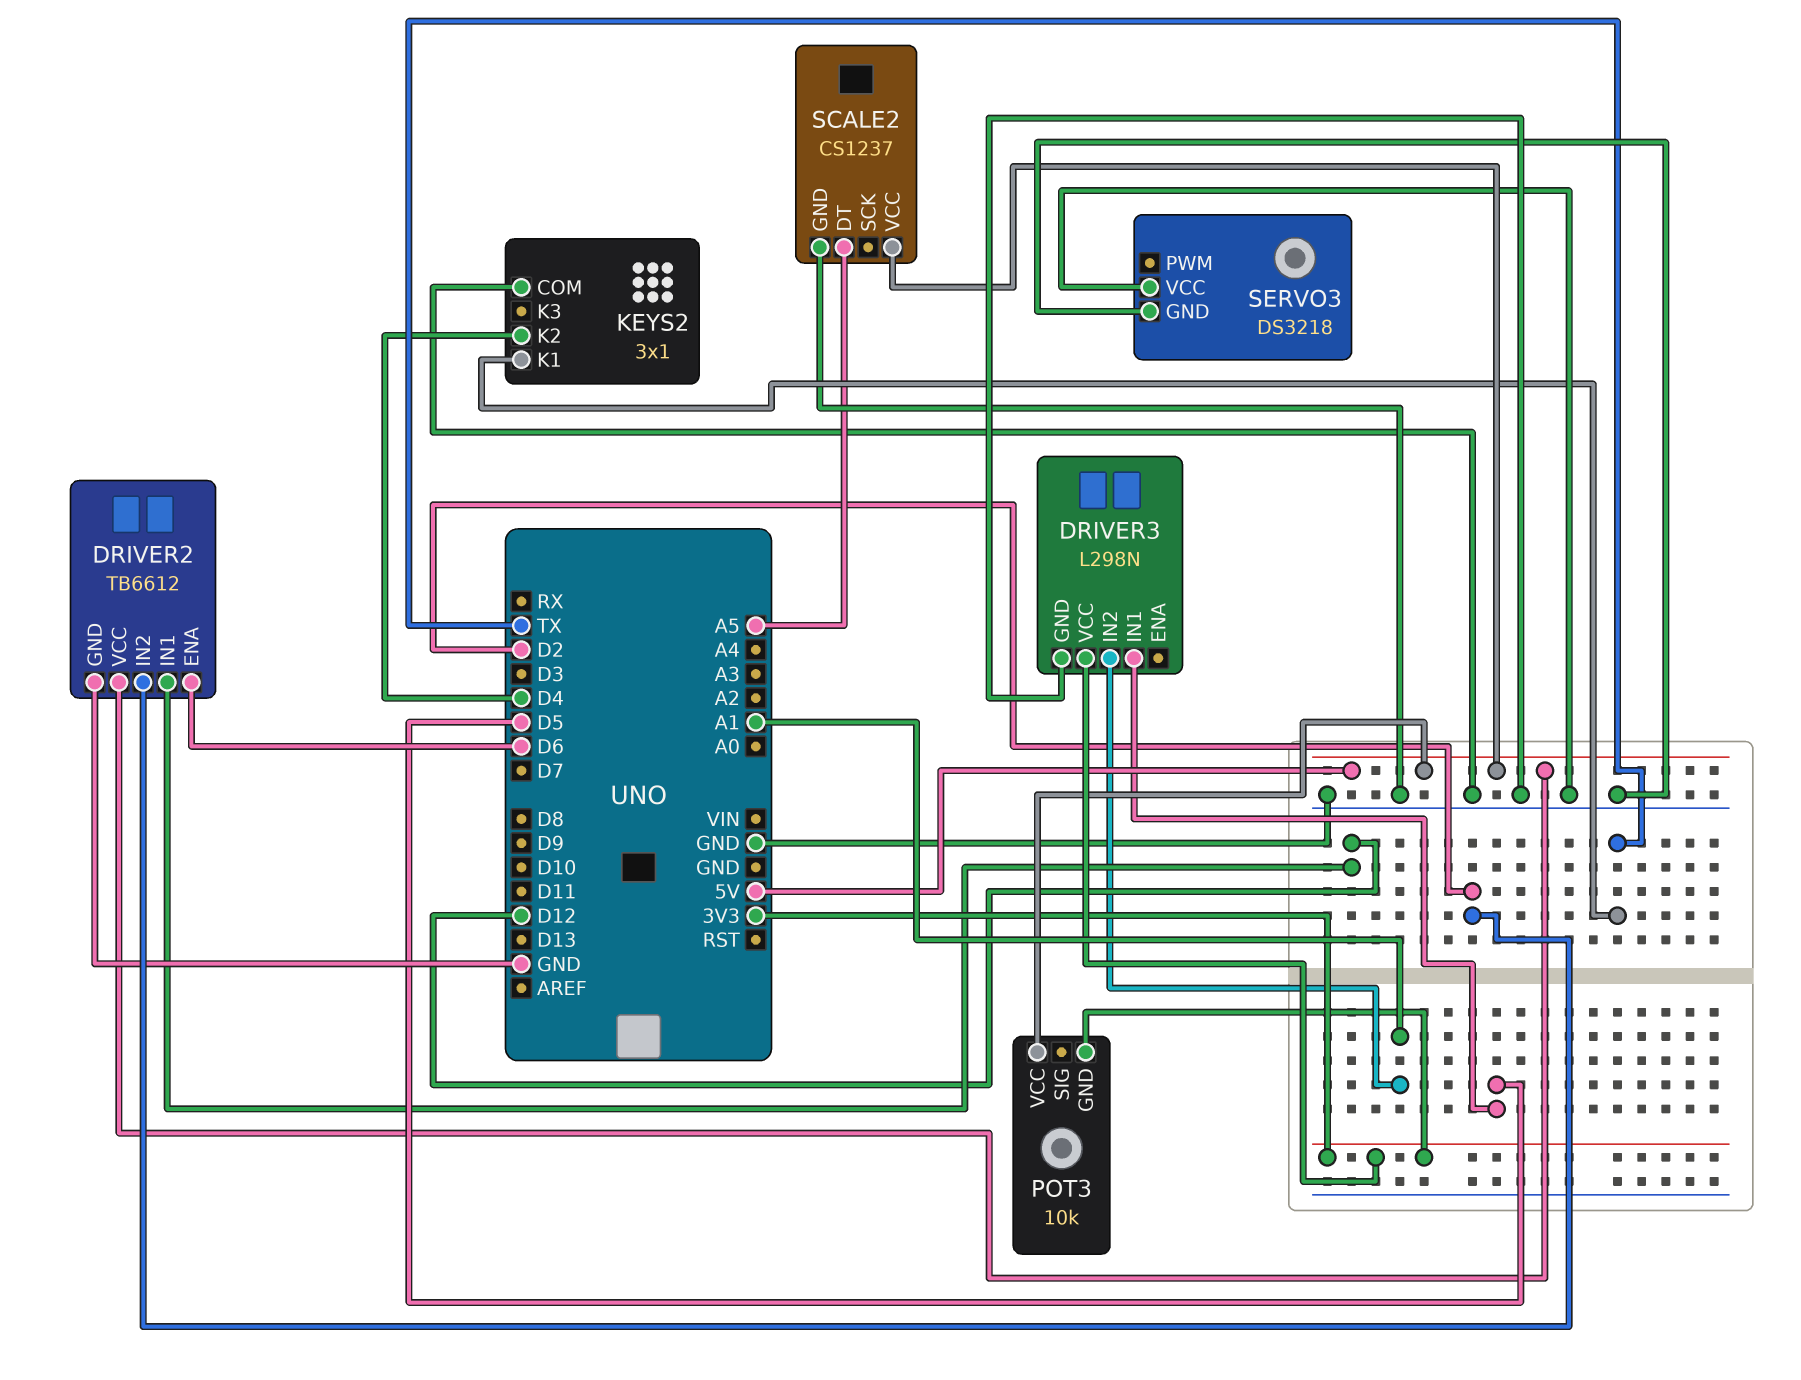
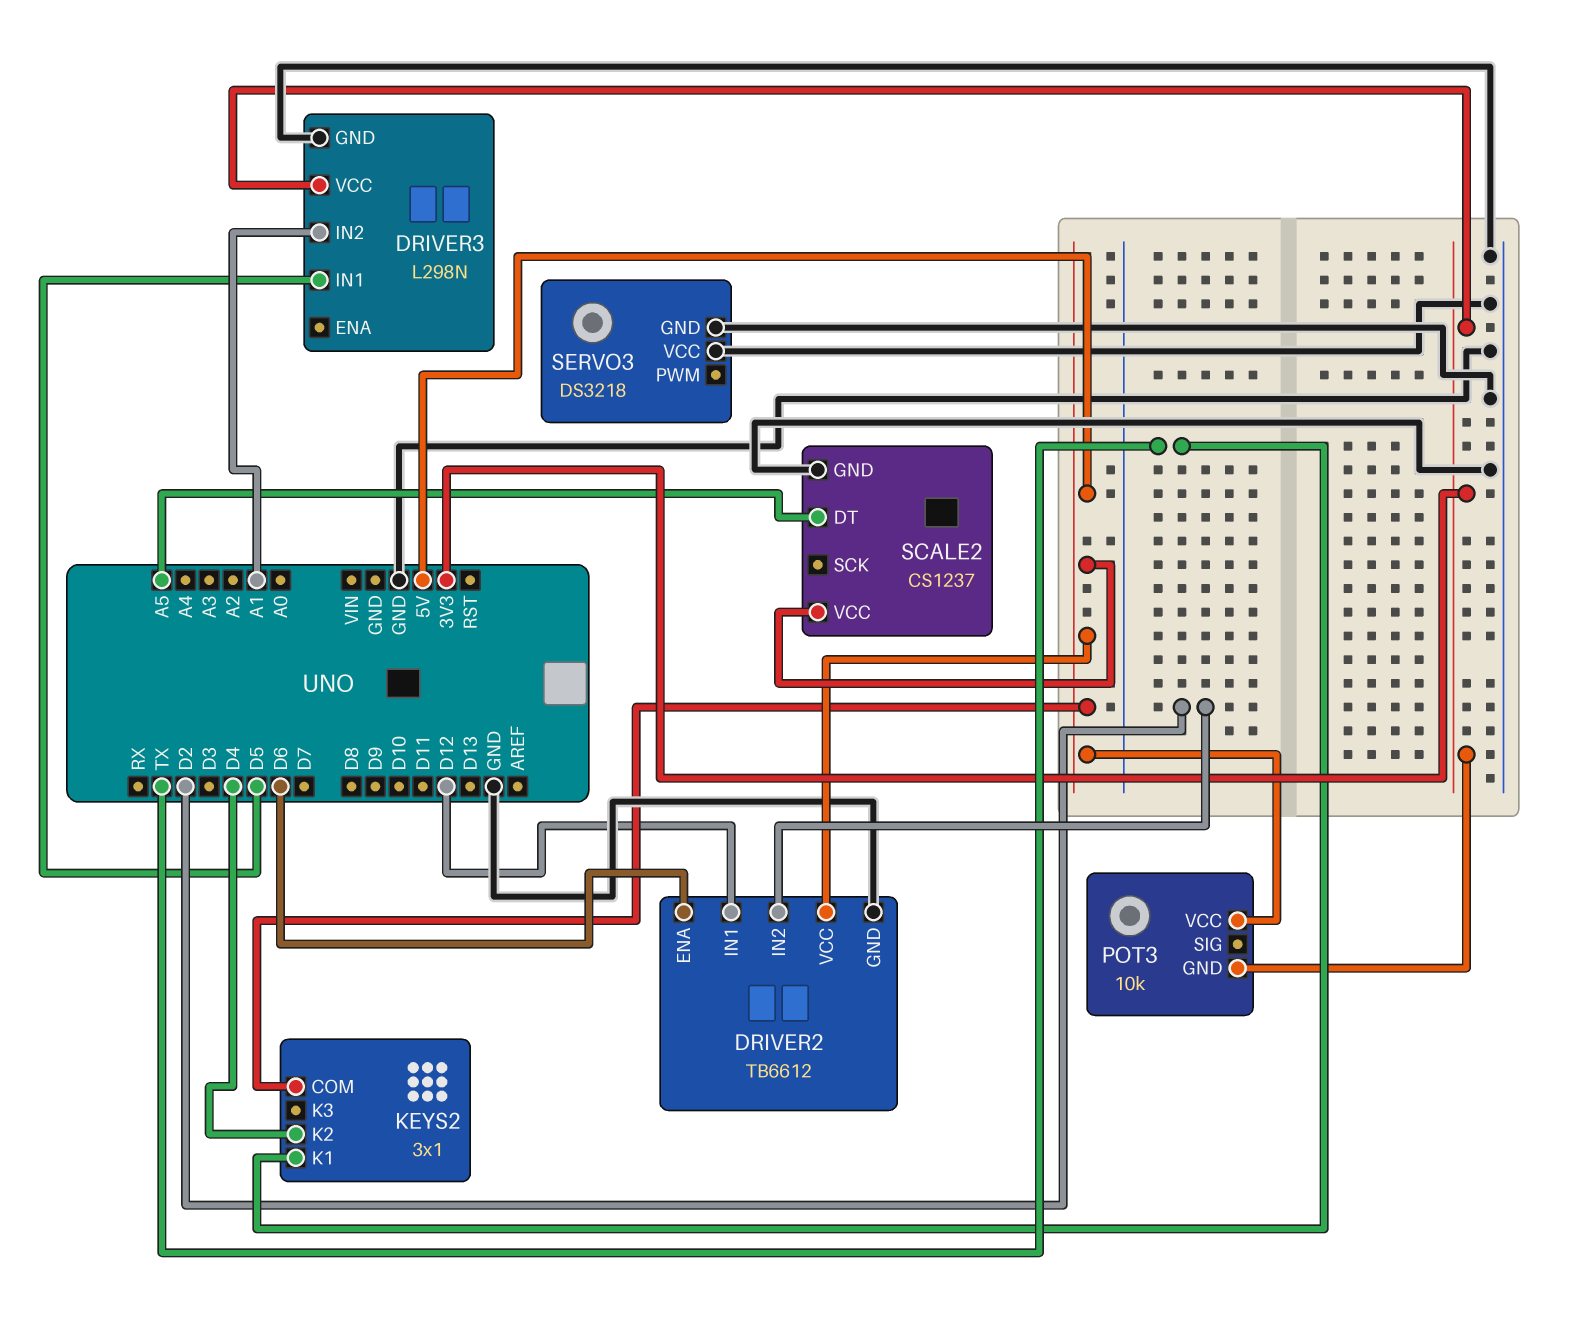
KEYS2 pin COM: GND -> 5V

